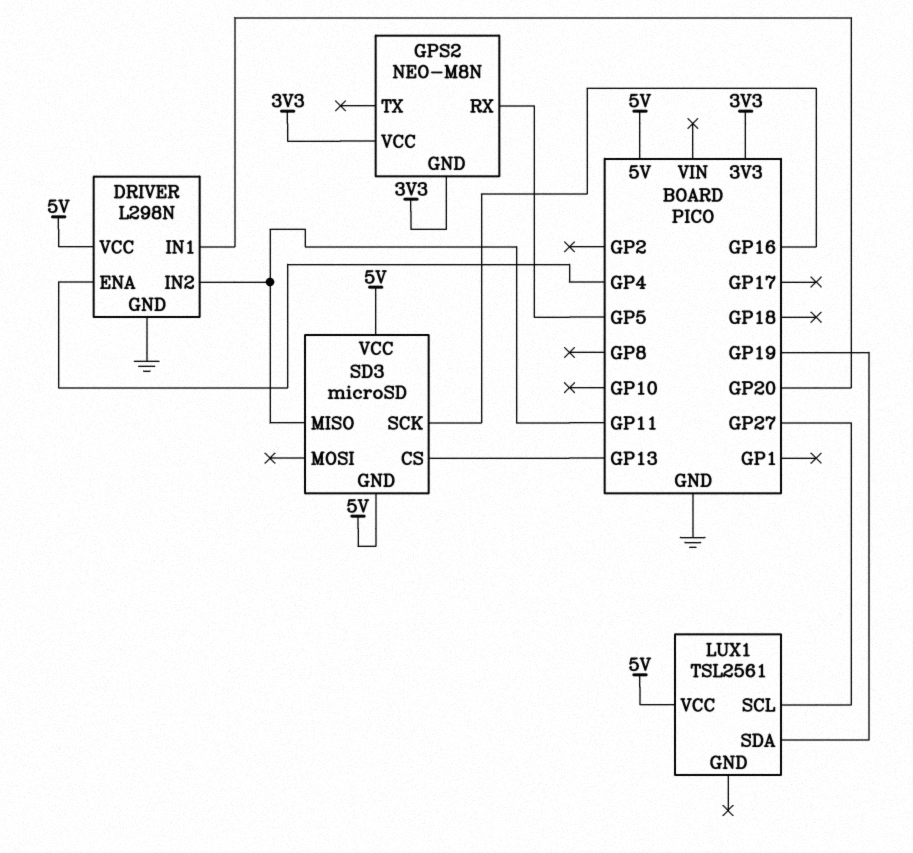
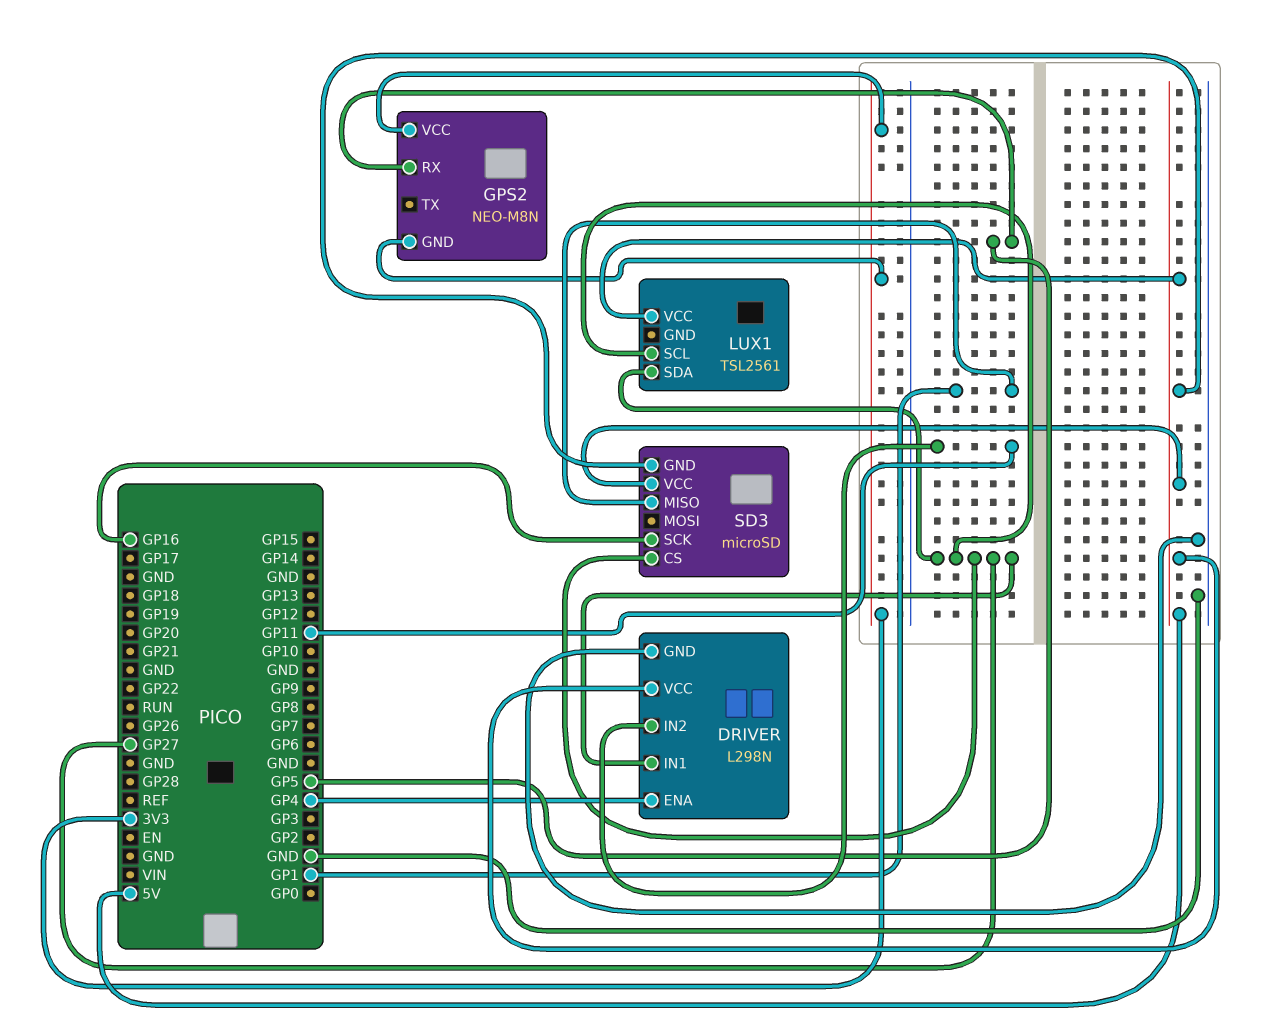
DRIVER pin IN1: GP20 -> GP27
LUX1 pin SDA: GP19 -> GP27
SD3 pin CS: GP13 -> GP27
SD3 pin MISO: GP11 -> GP1

